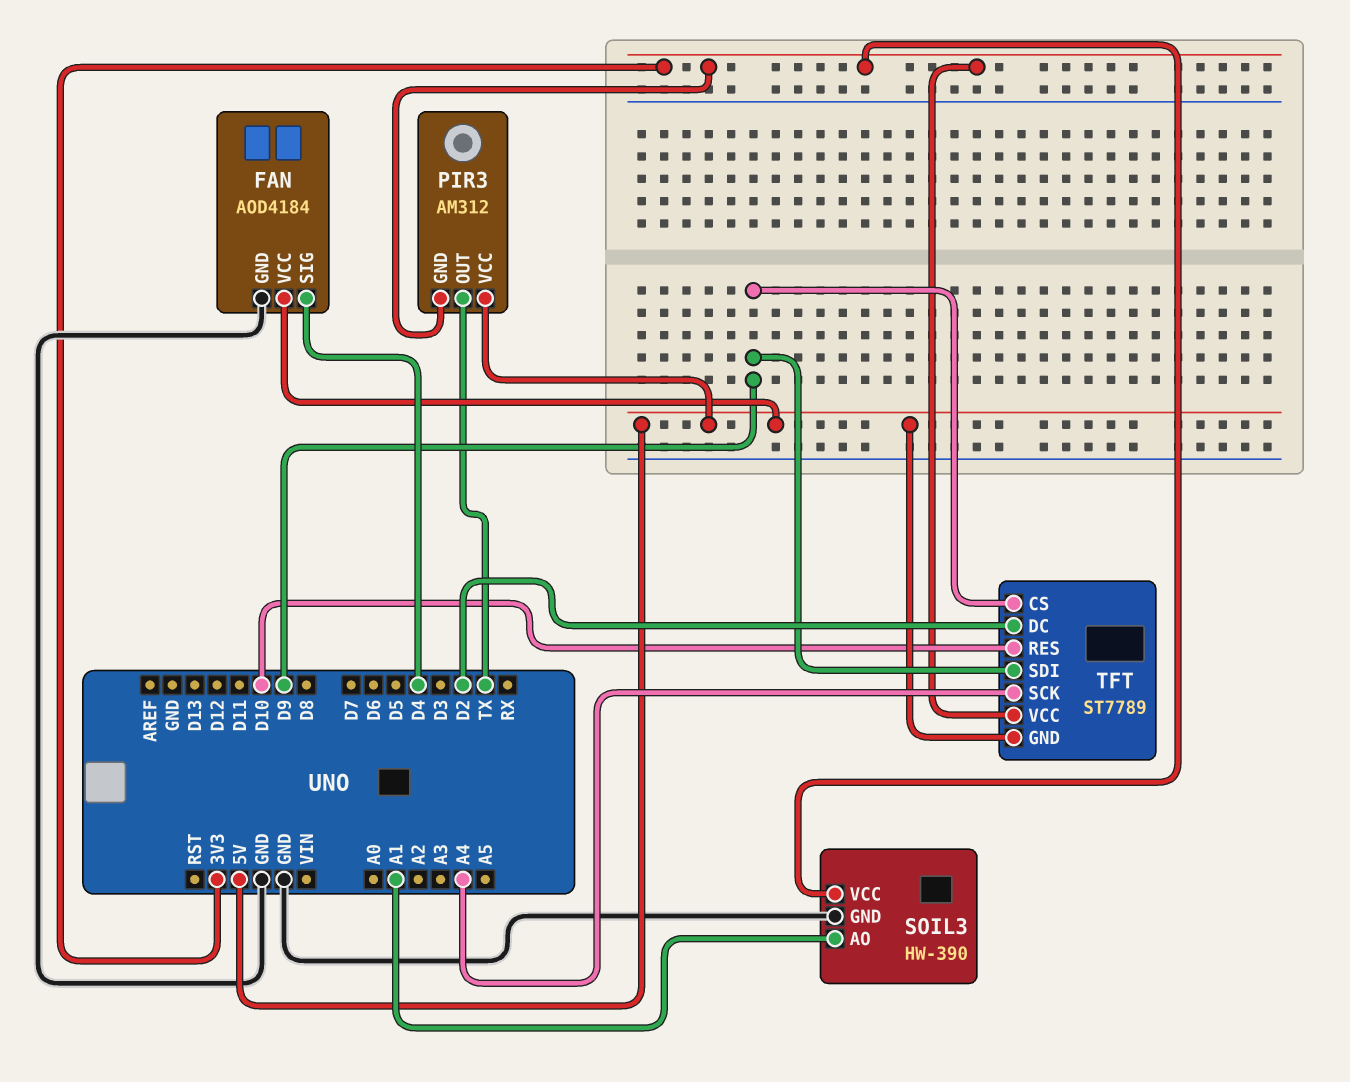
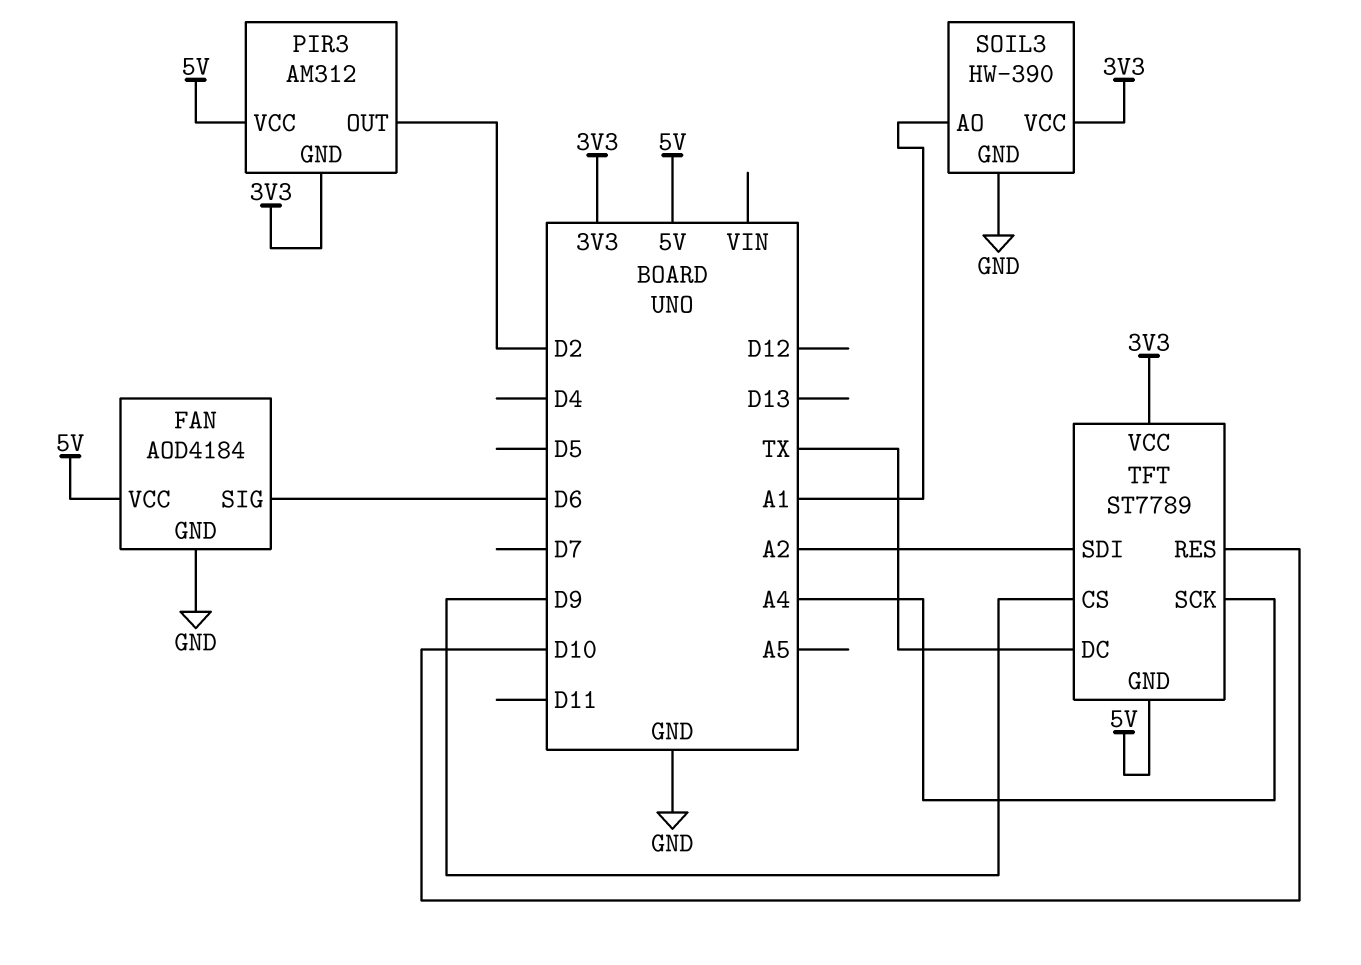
FAN pin SIG: D4 -> D6
PIR3 pin OUT: TX -> D2
TFT pin DC: D2 -> TX
TFT pin SDI: D9 -> A2

